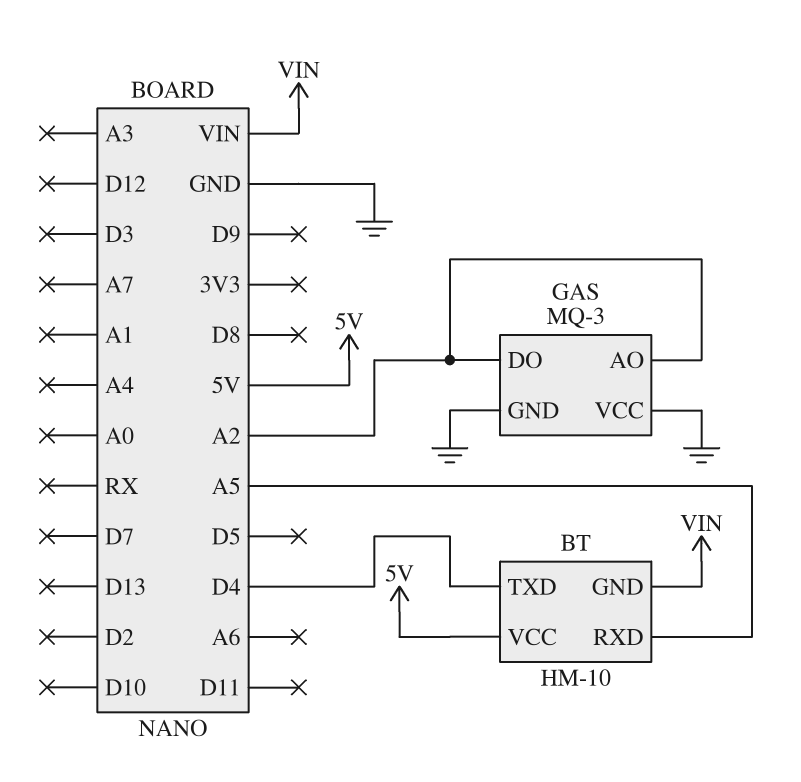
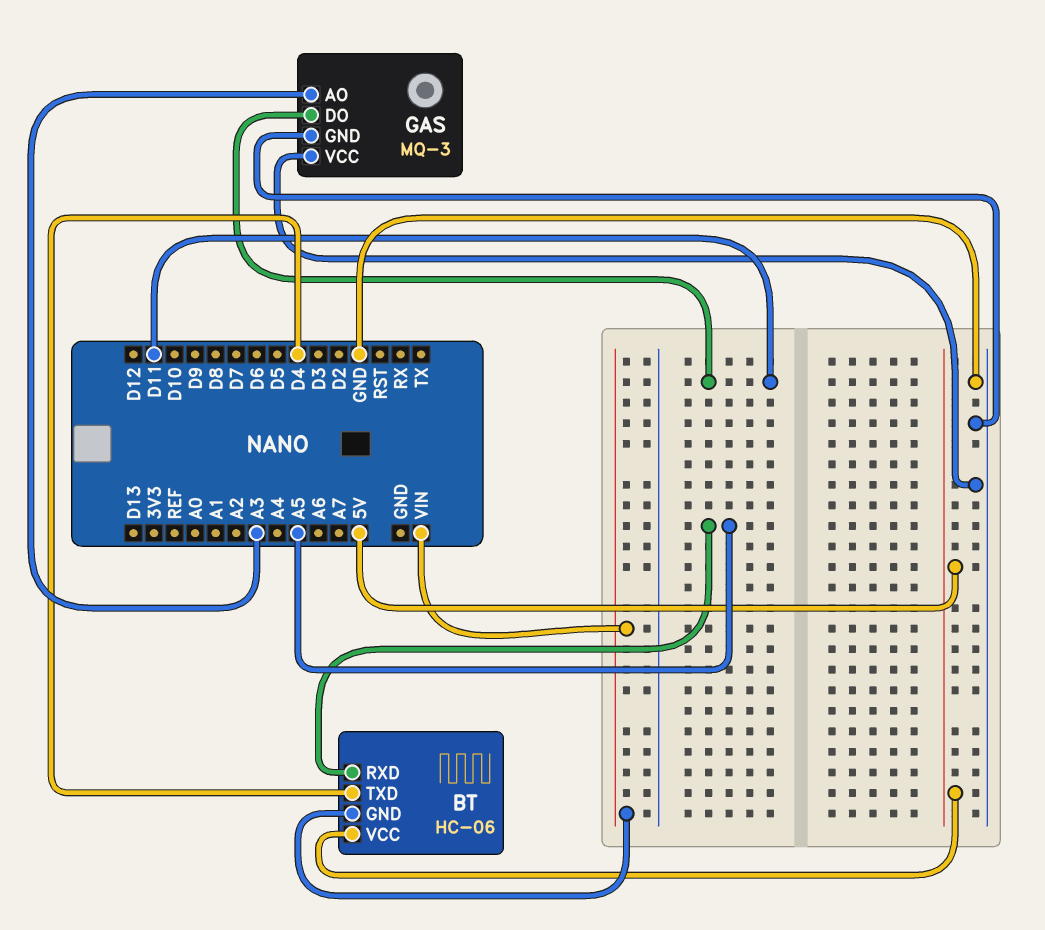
BT: HM-10 -> HC-06
GAS pin AO: A2 -> A3
GAS pin DO: A2 -> D11

